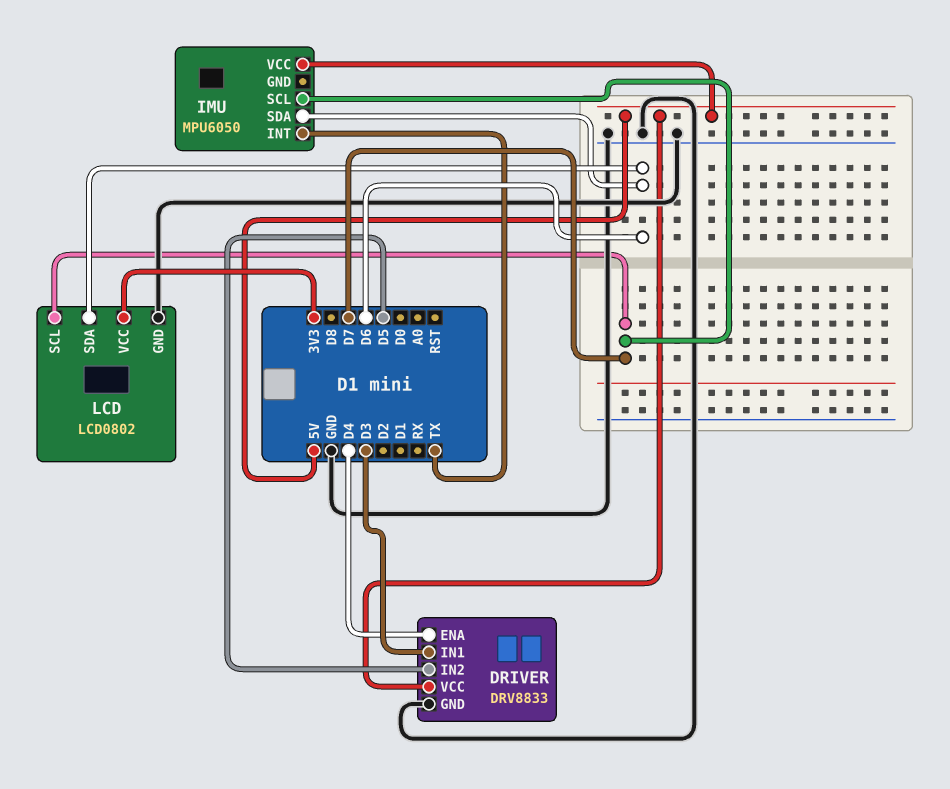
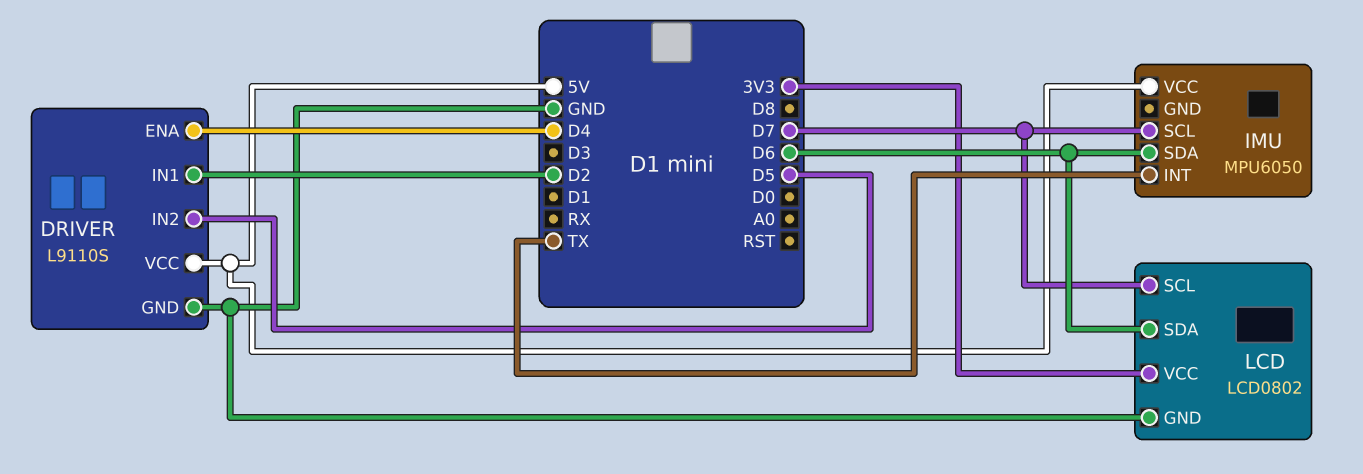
DRIVER: DRV8833 -> L9110S
DRIVER pin IN1: D3 -> D2

